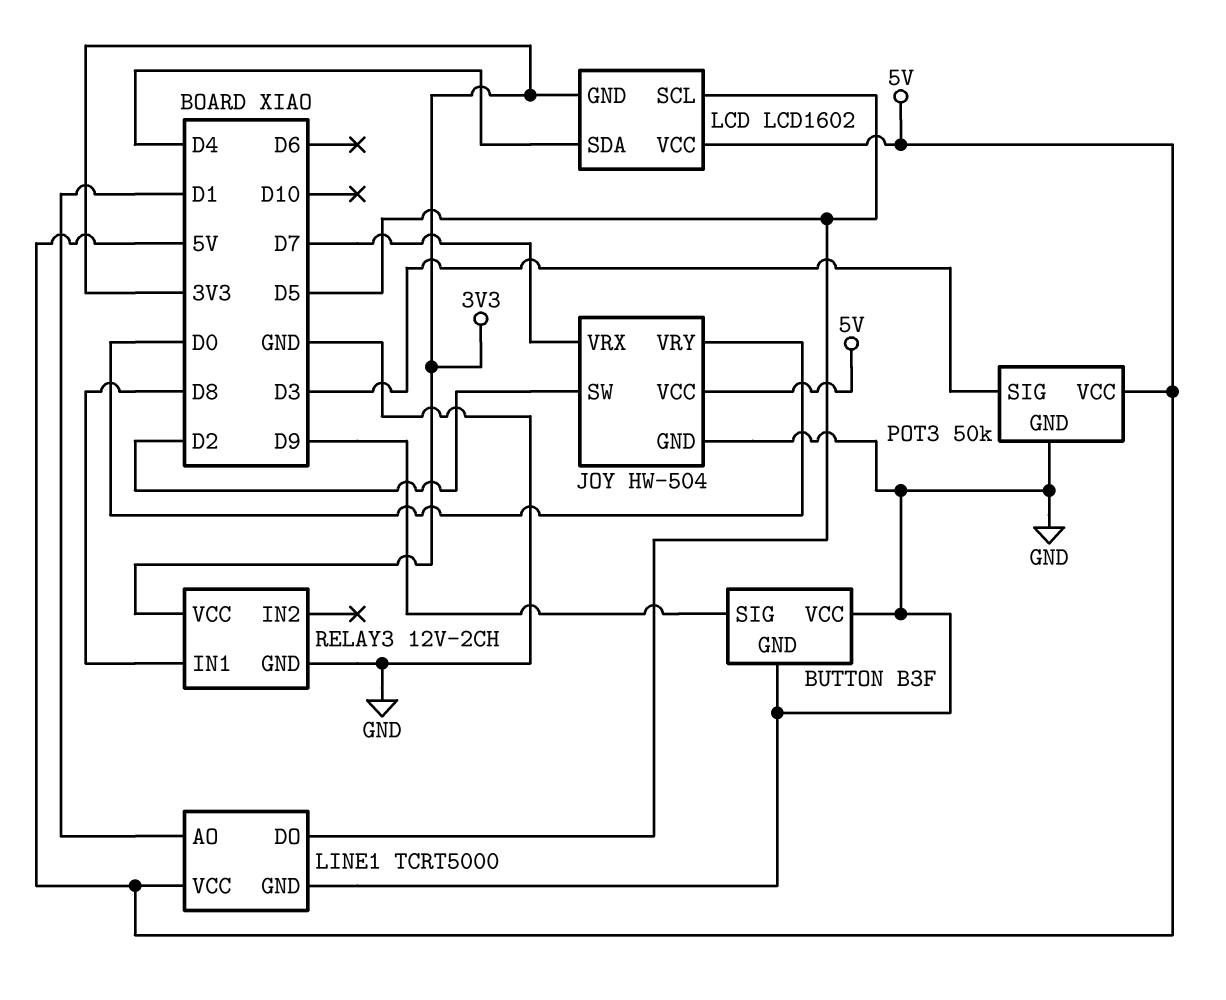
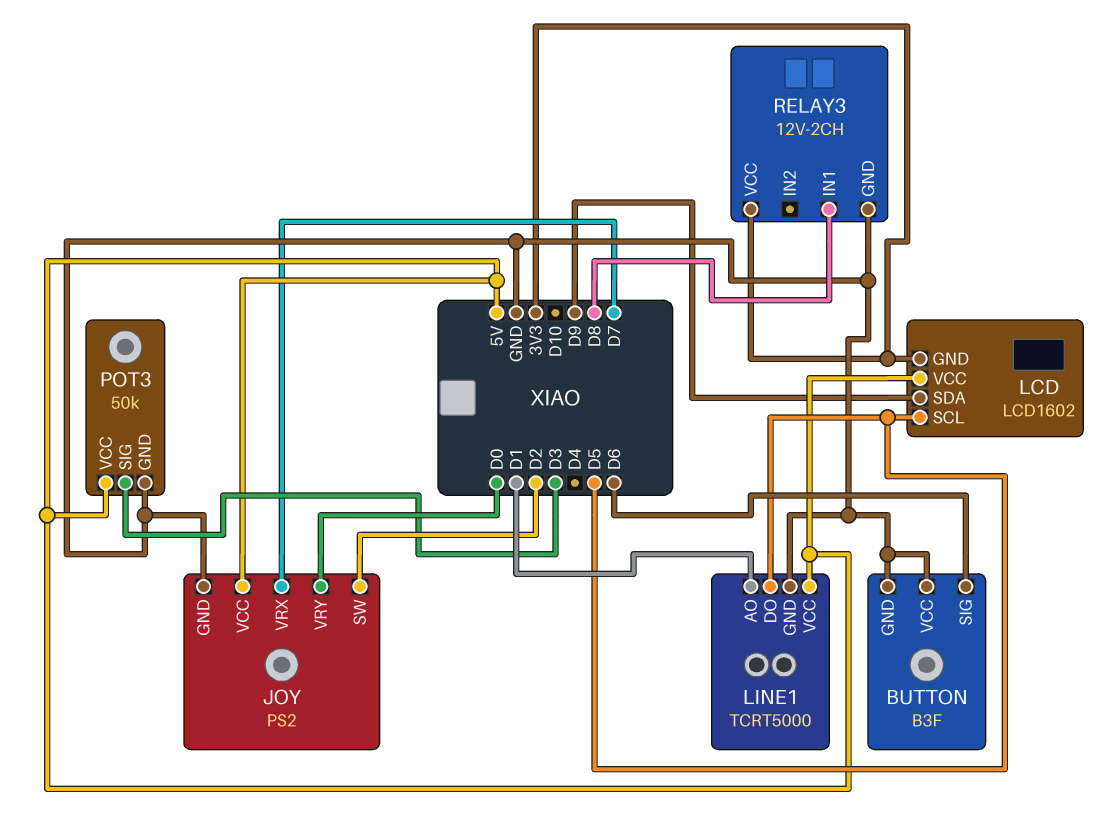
BUTTON pin SIG: D9 -> D6
JOY: HW-504 -> PS2
LCD pin SDA: D4 -> D9

